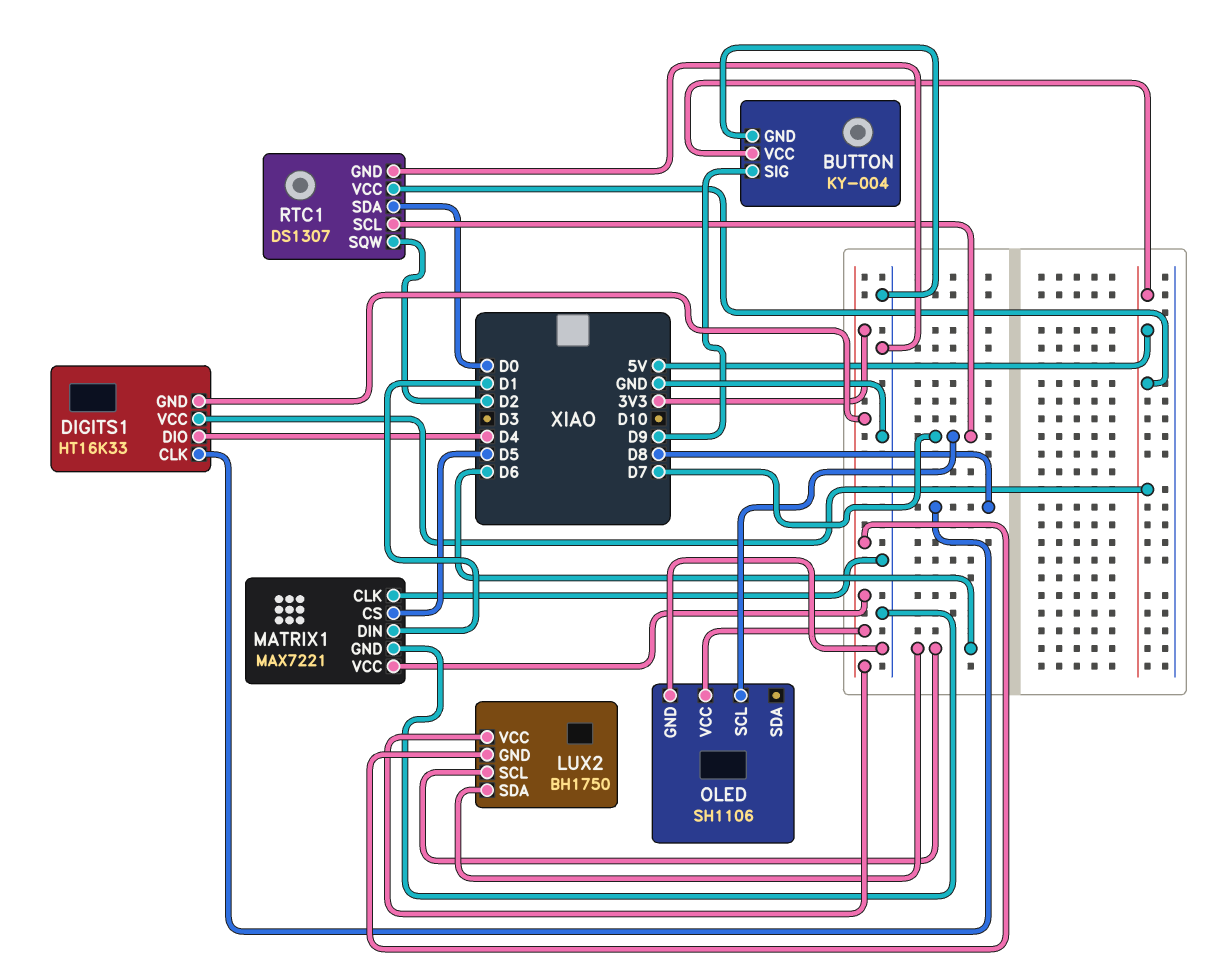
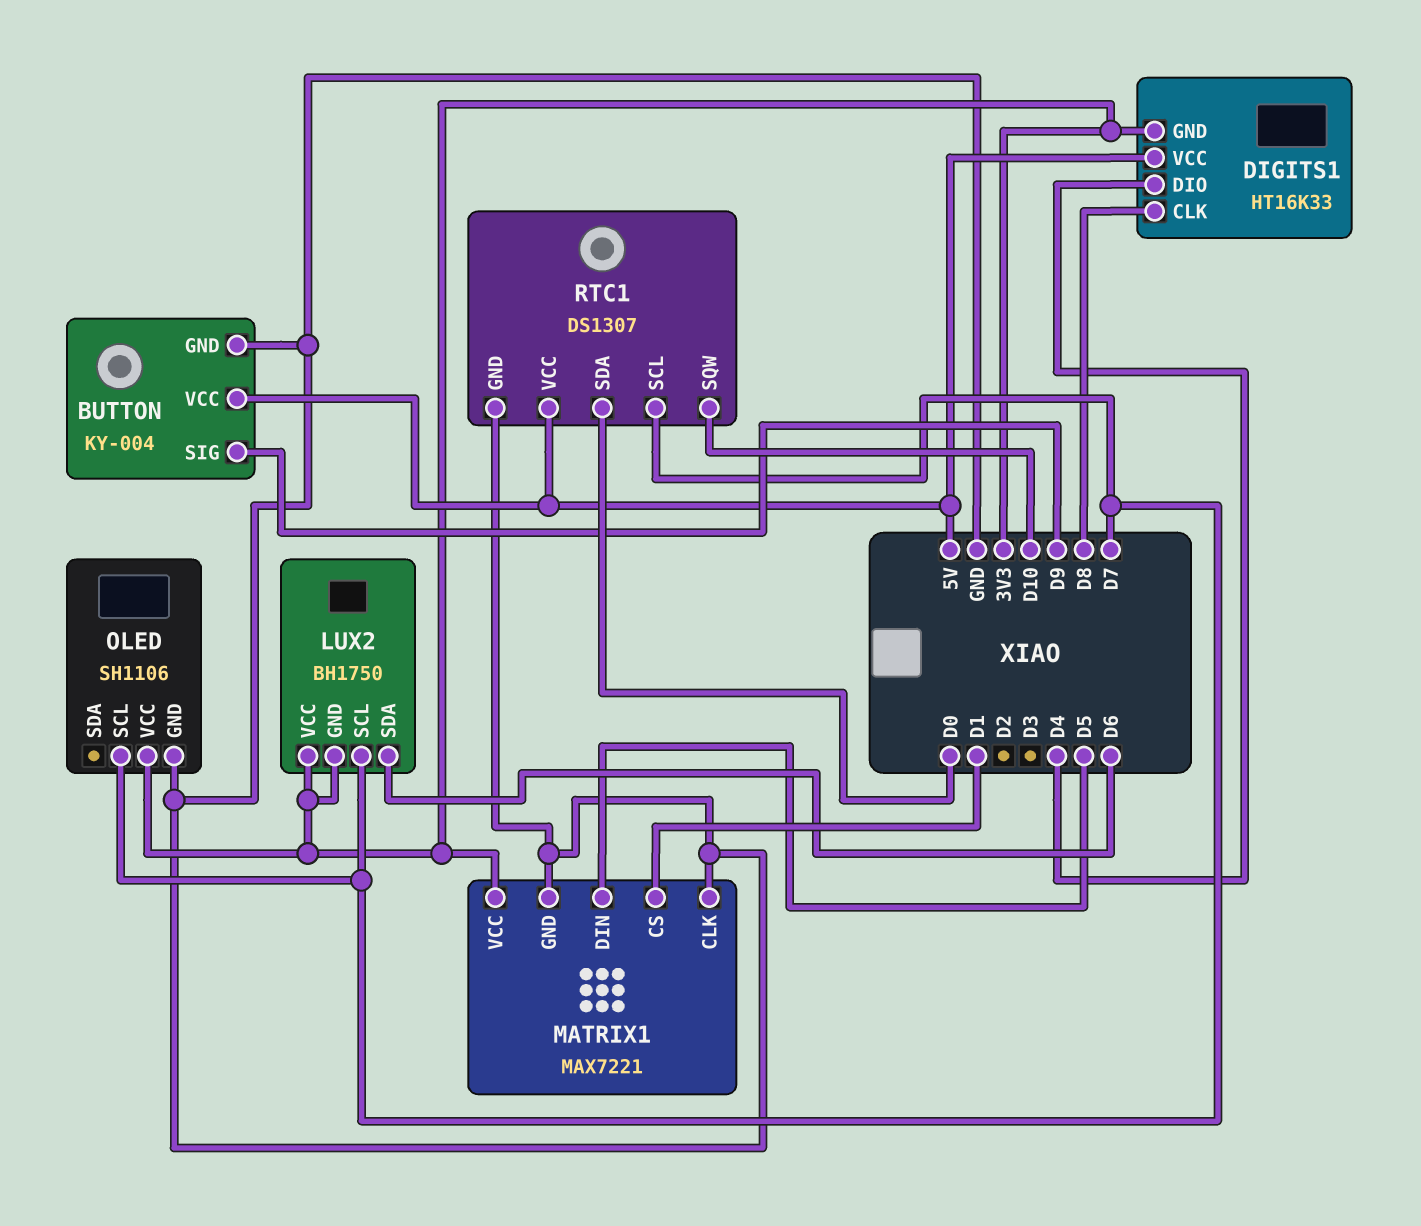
LUX2 pin SCL: D6 -> D7
MATRIX1 pin CS: D5 -> D1
MATRIX1 pin DIN: D1 -> D5
RTC1 pin SQW: D2 -> D10

